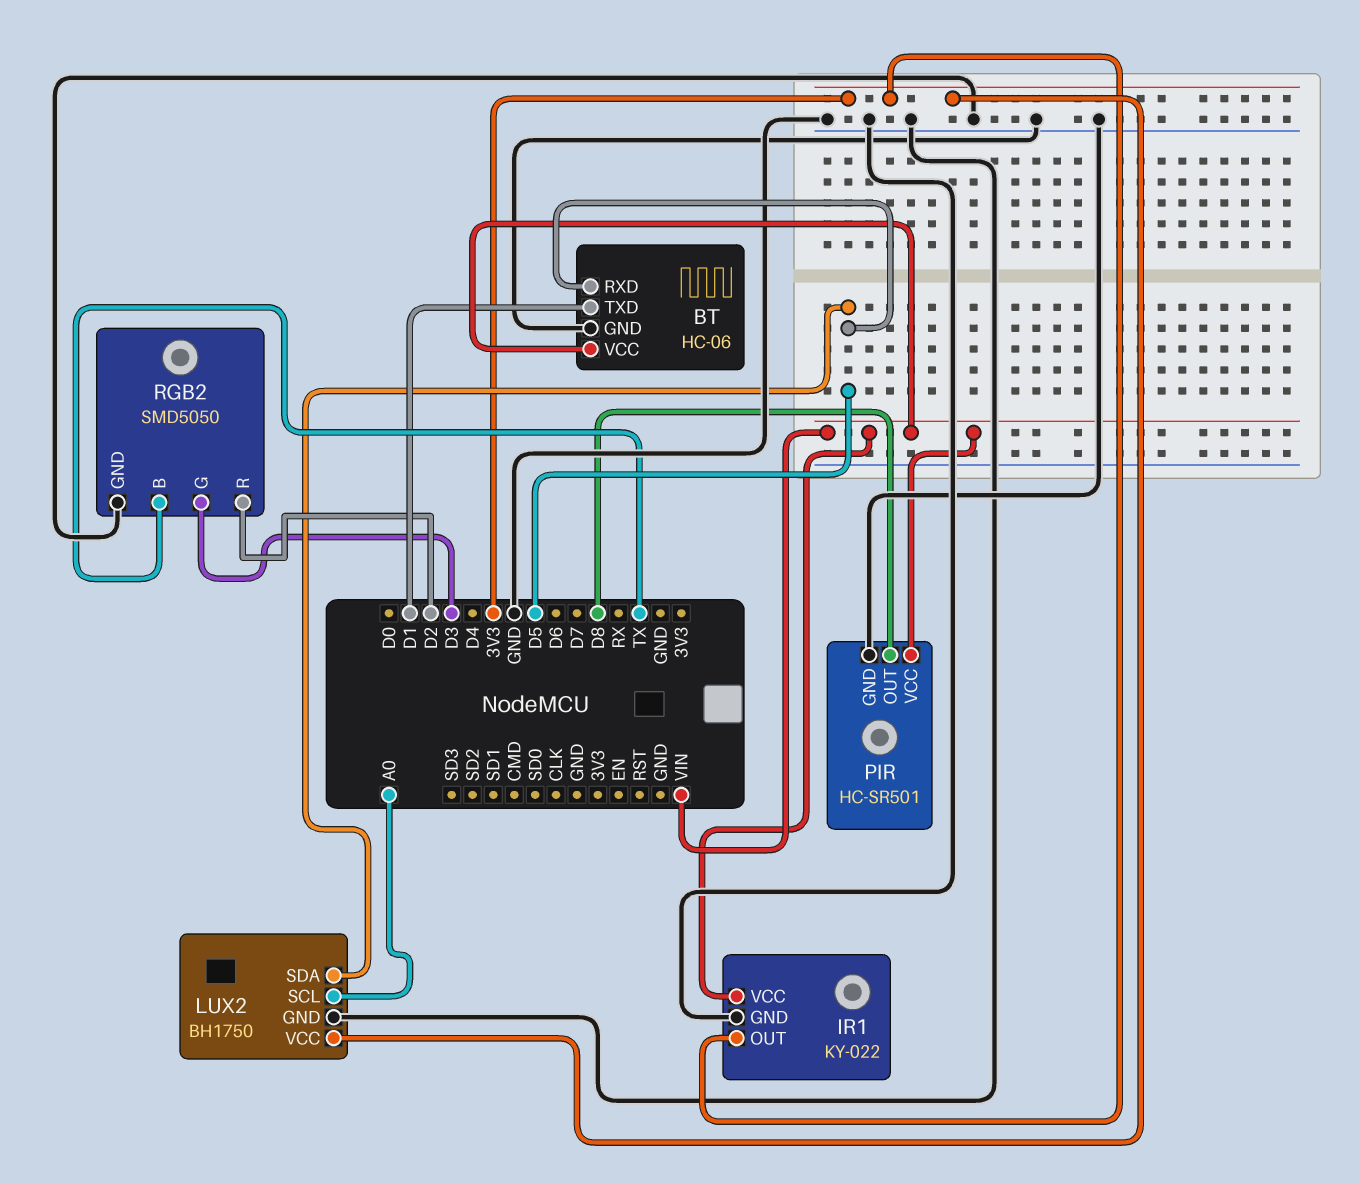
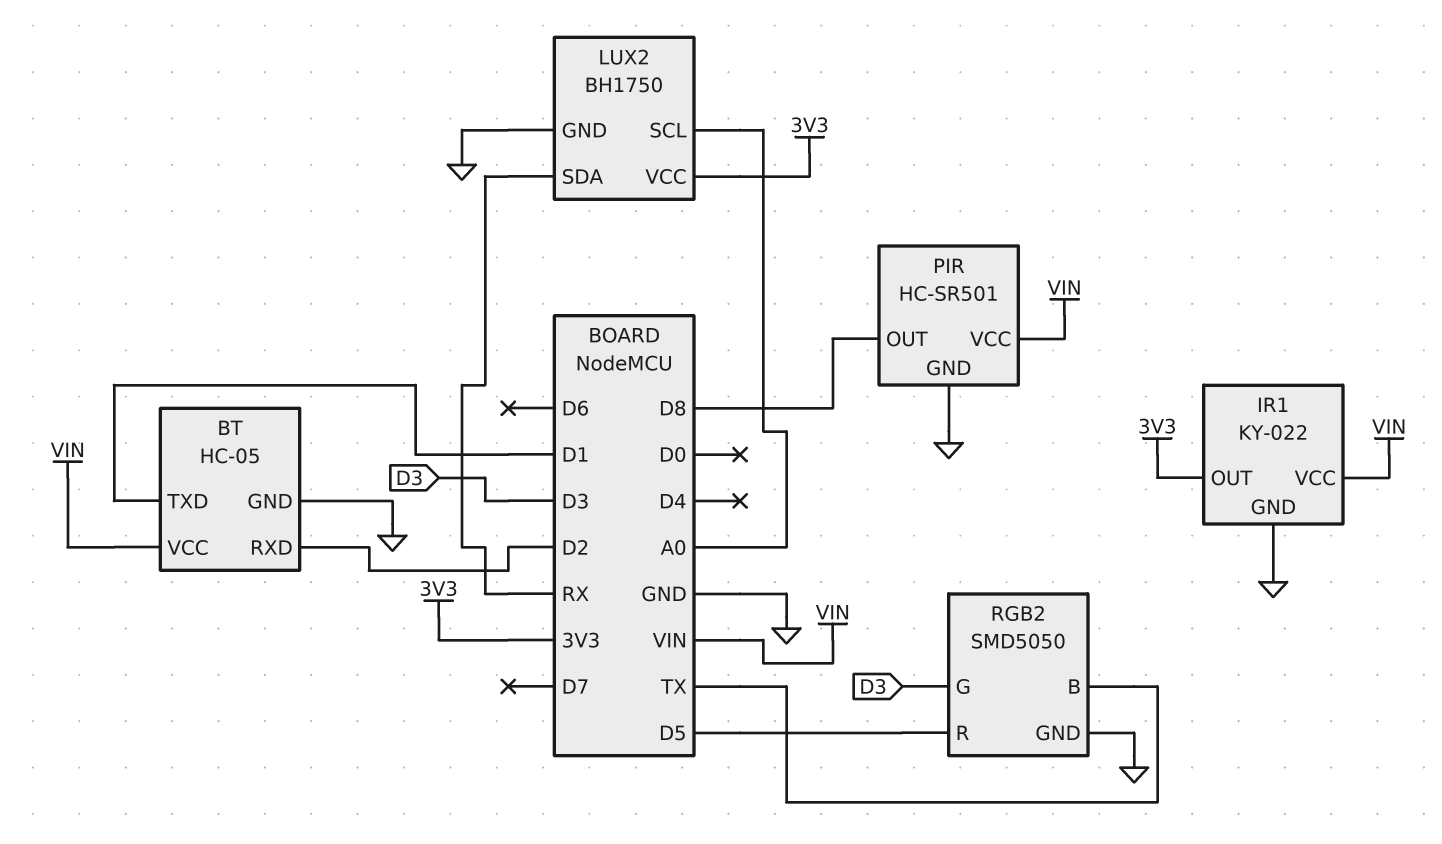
BT: HC-06 -> HC-05
BT pin RXD: D5 -> D2
LUX2 pin SDA: D5 -> RX
RGB2 pin R: D2 -> D5

